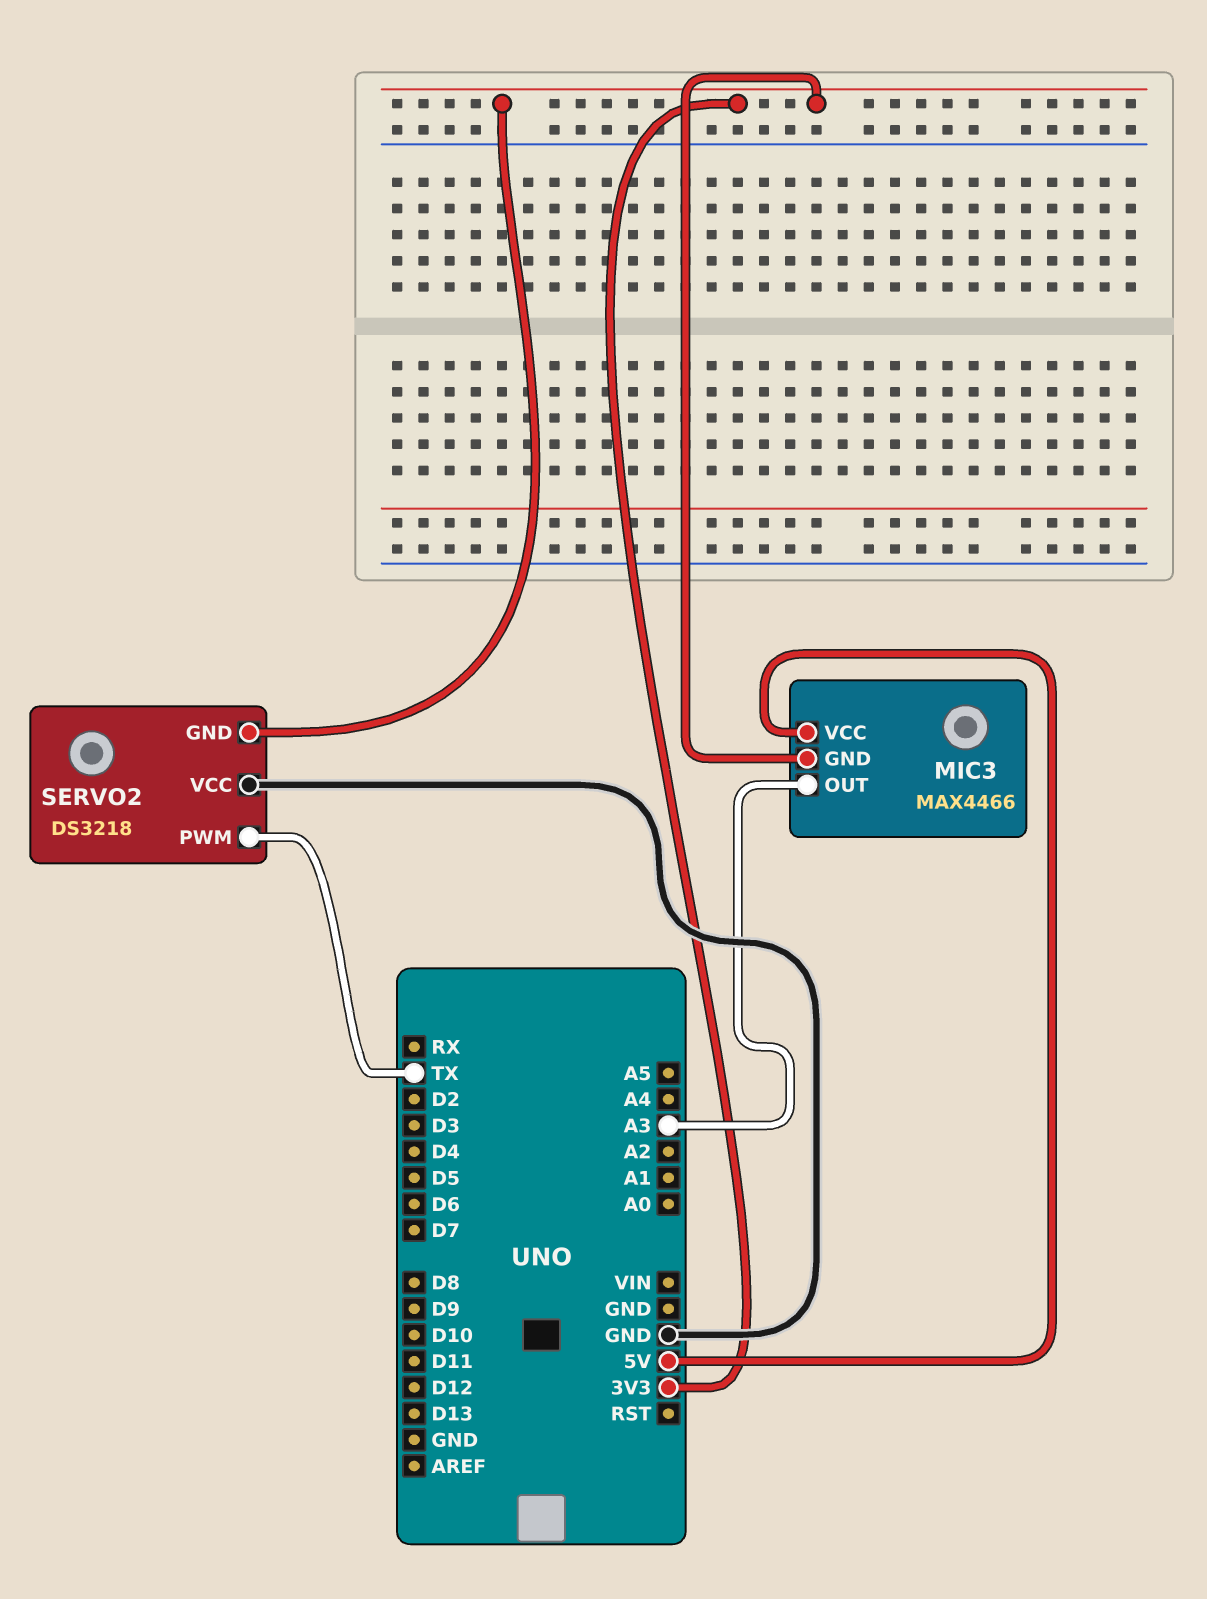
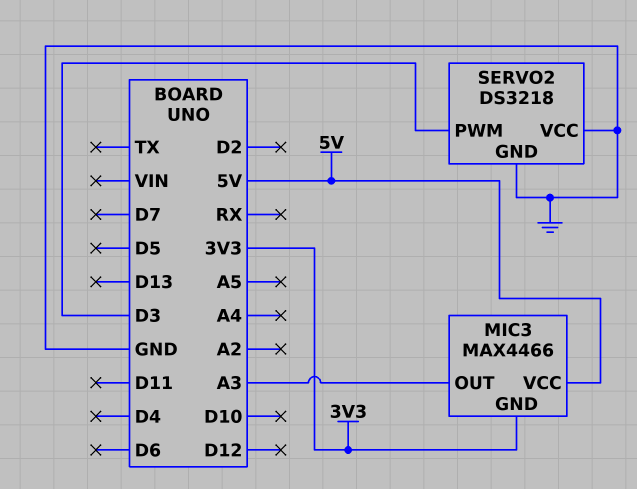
SERVO2 pin GND: 3V3 -> GND
SERVO2 pin PWM: TX -> D3

